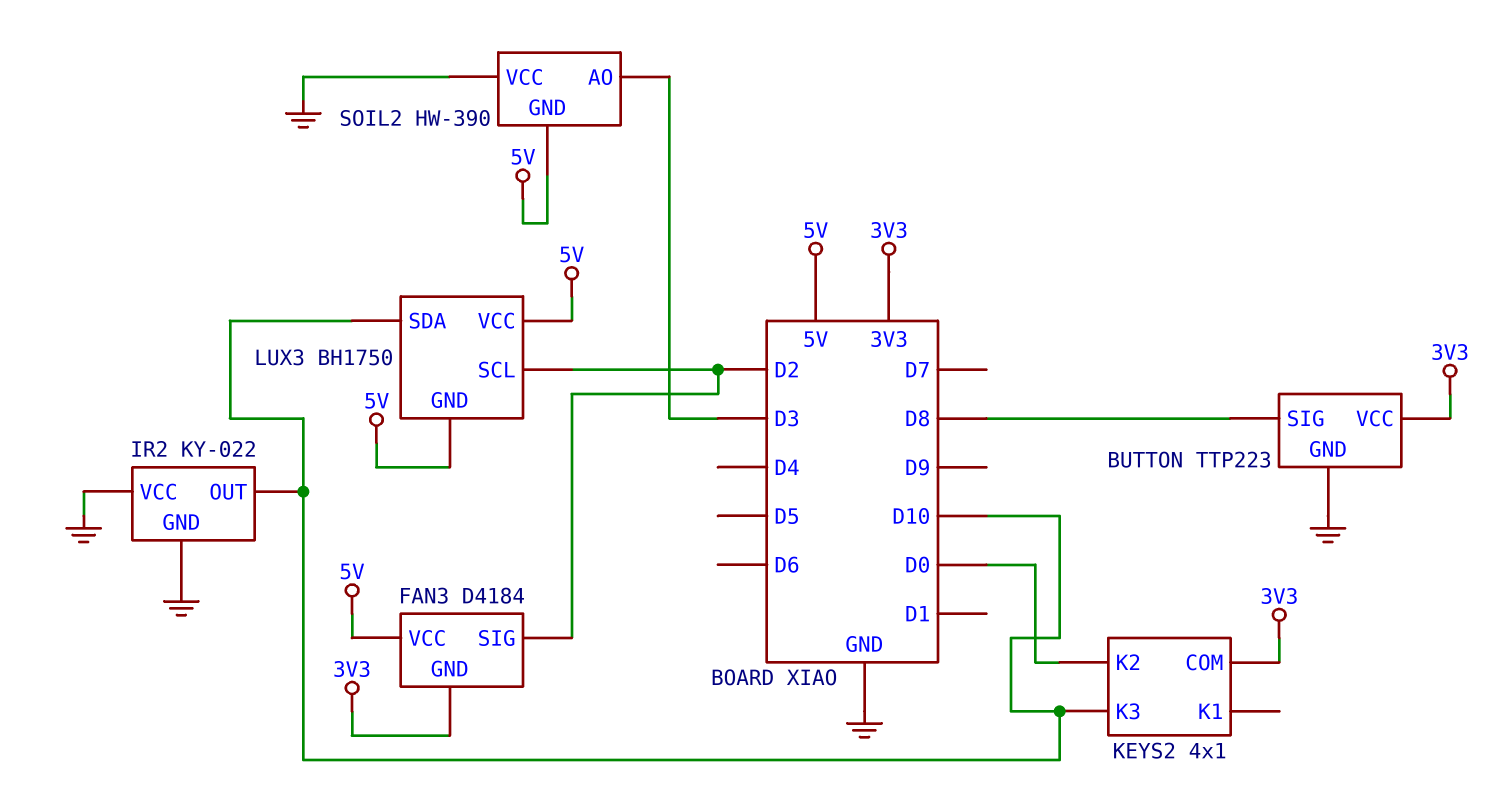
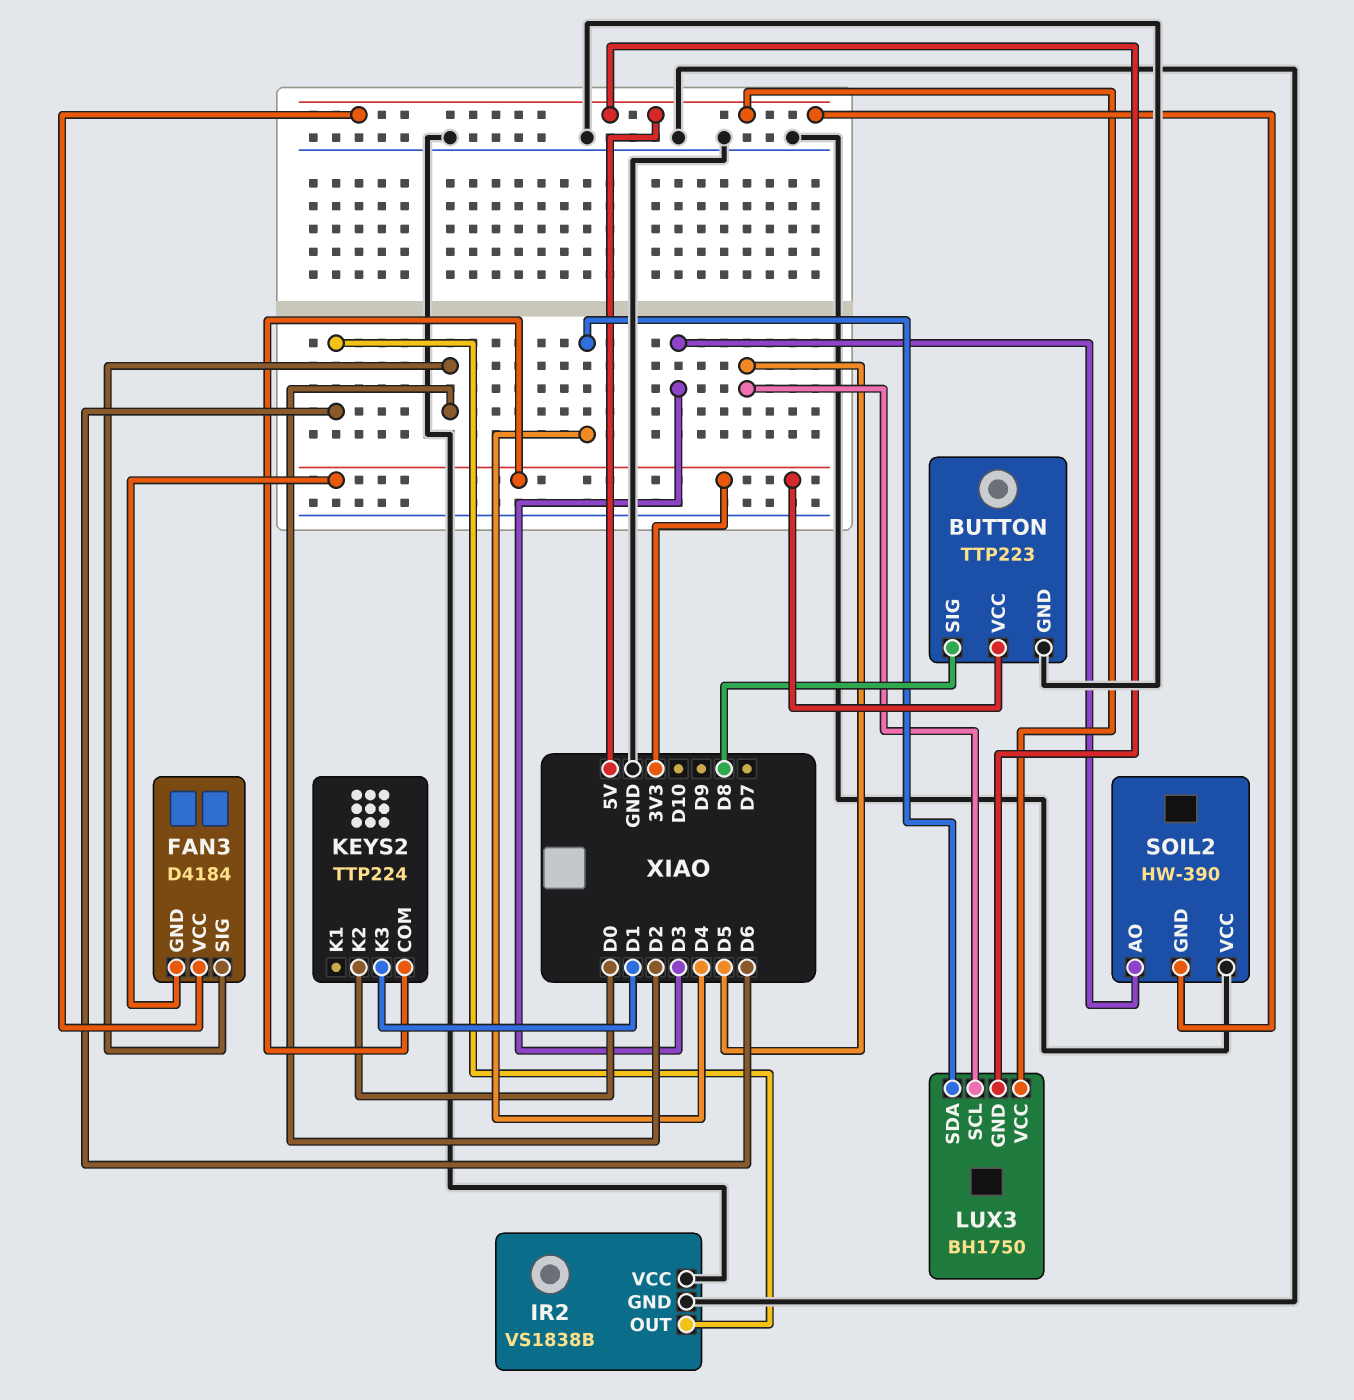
IR2: KY-022 -> VS1838B
IR2 pin OUT: D10 -> D6
KEYS2: 4x1 -> TTP224
KEYS2 pin K3: D10 -> D1
LUX3 pin SCL: D2 -> D5
LUX3 pin SDA: D10 -> D4

